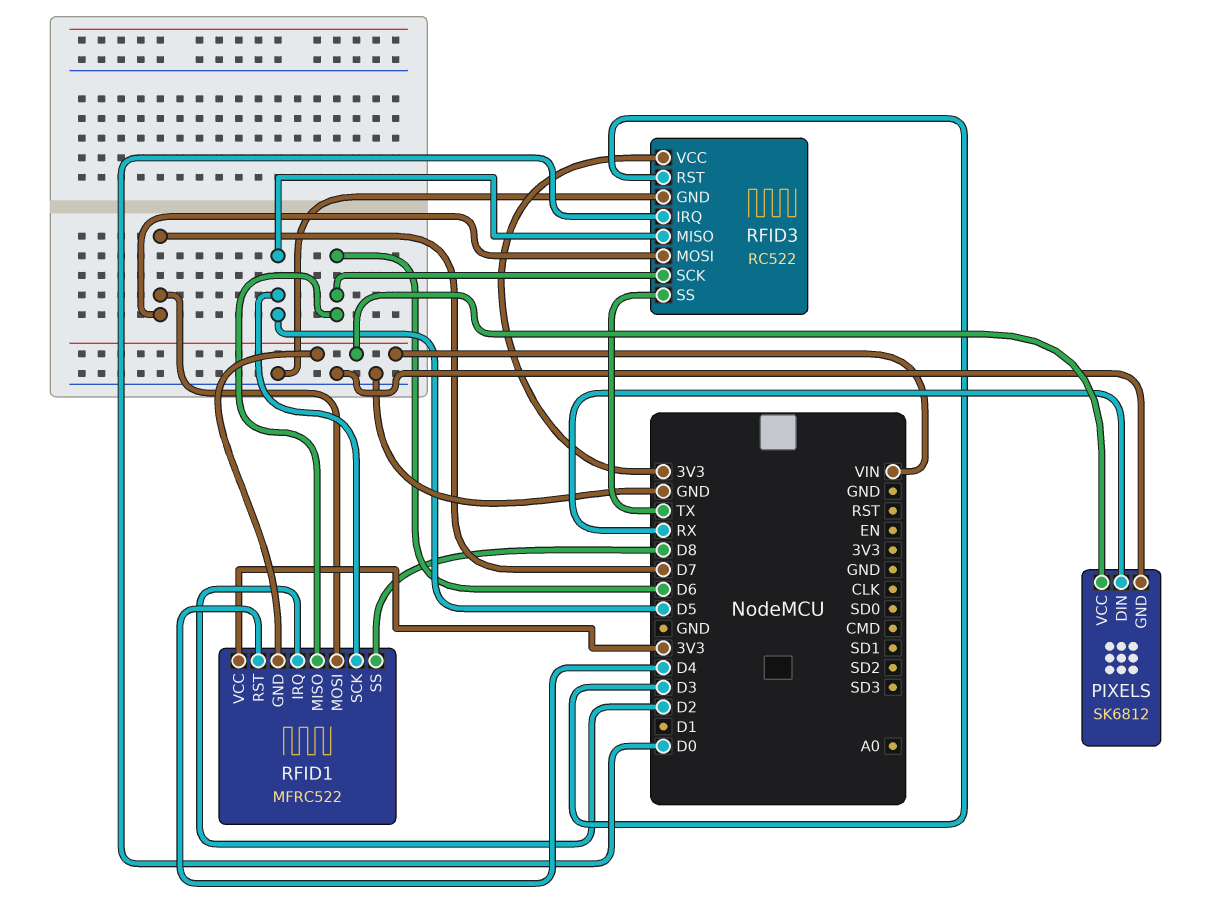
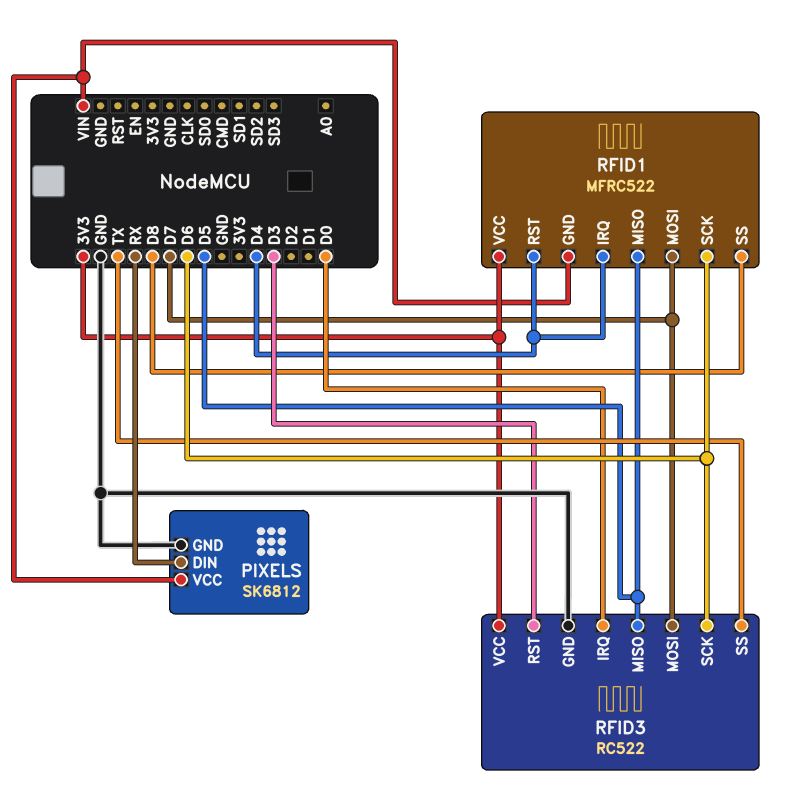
RFID1 pin IRQ: D2 -> D4
RFID1 pin MISO: D6 -> D5
RFID1 pin SCK: D5 -> D6

